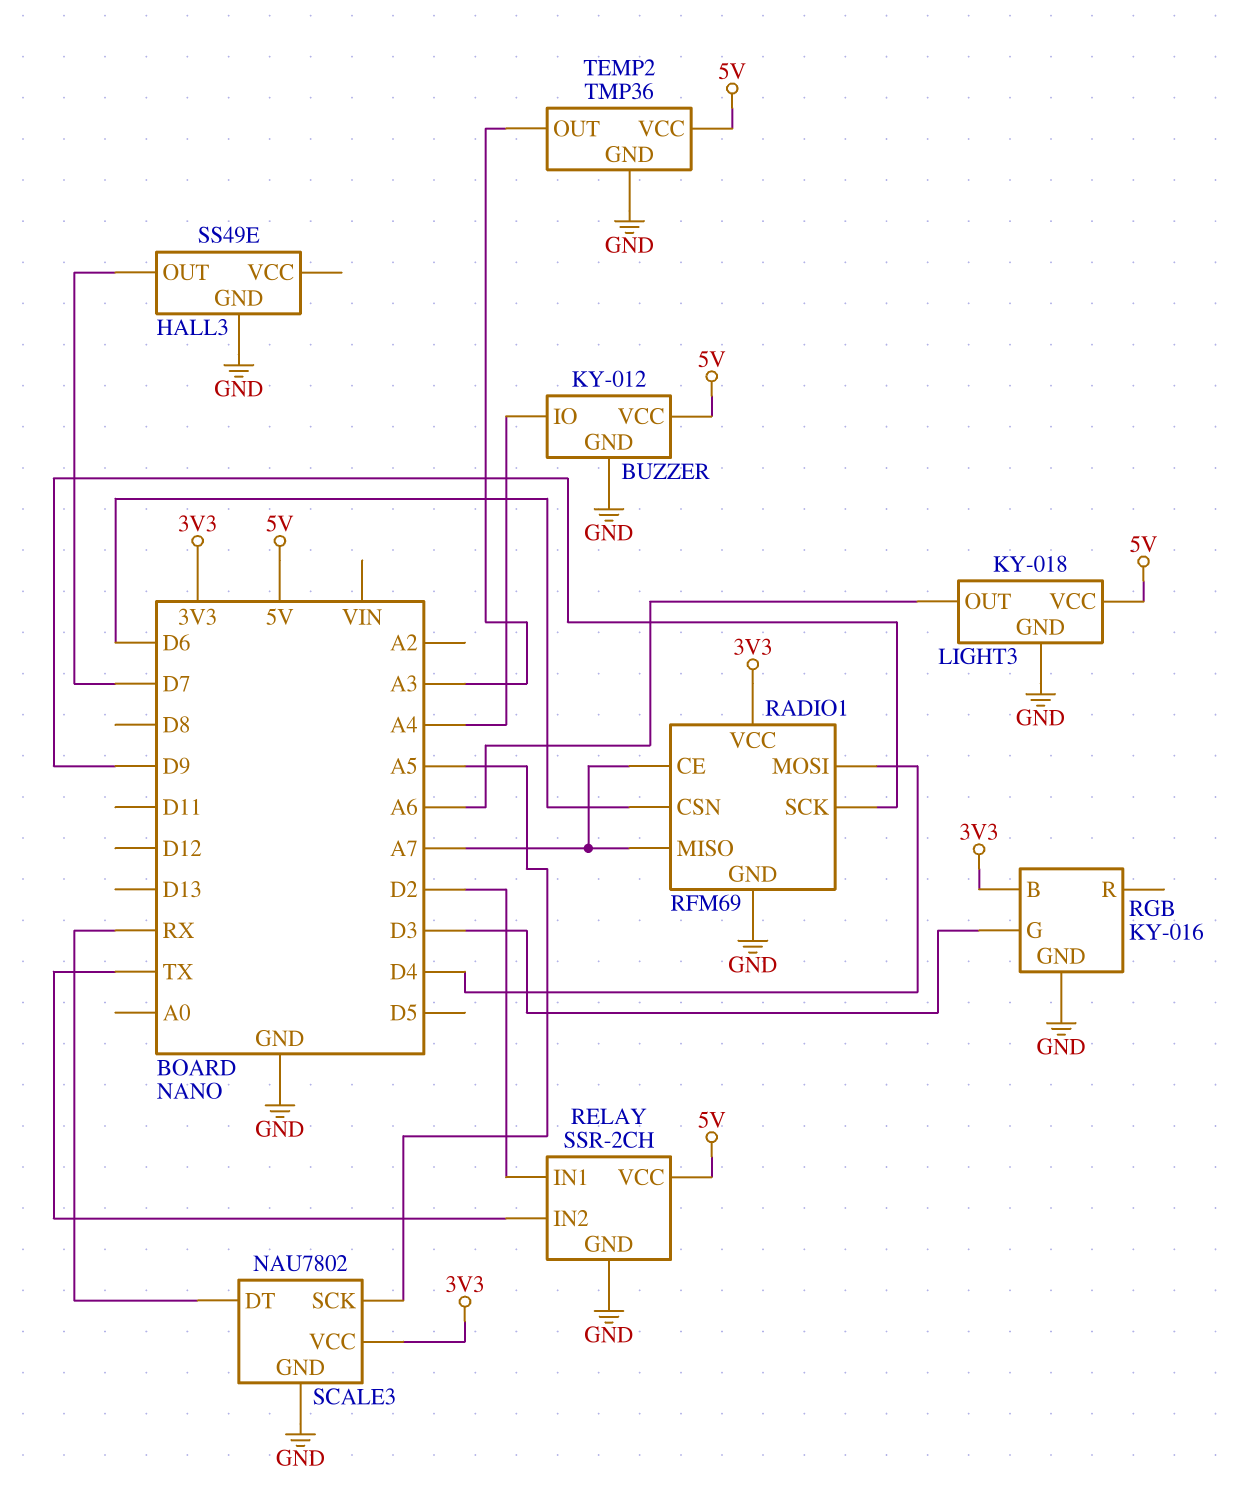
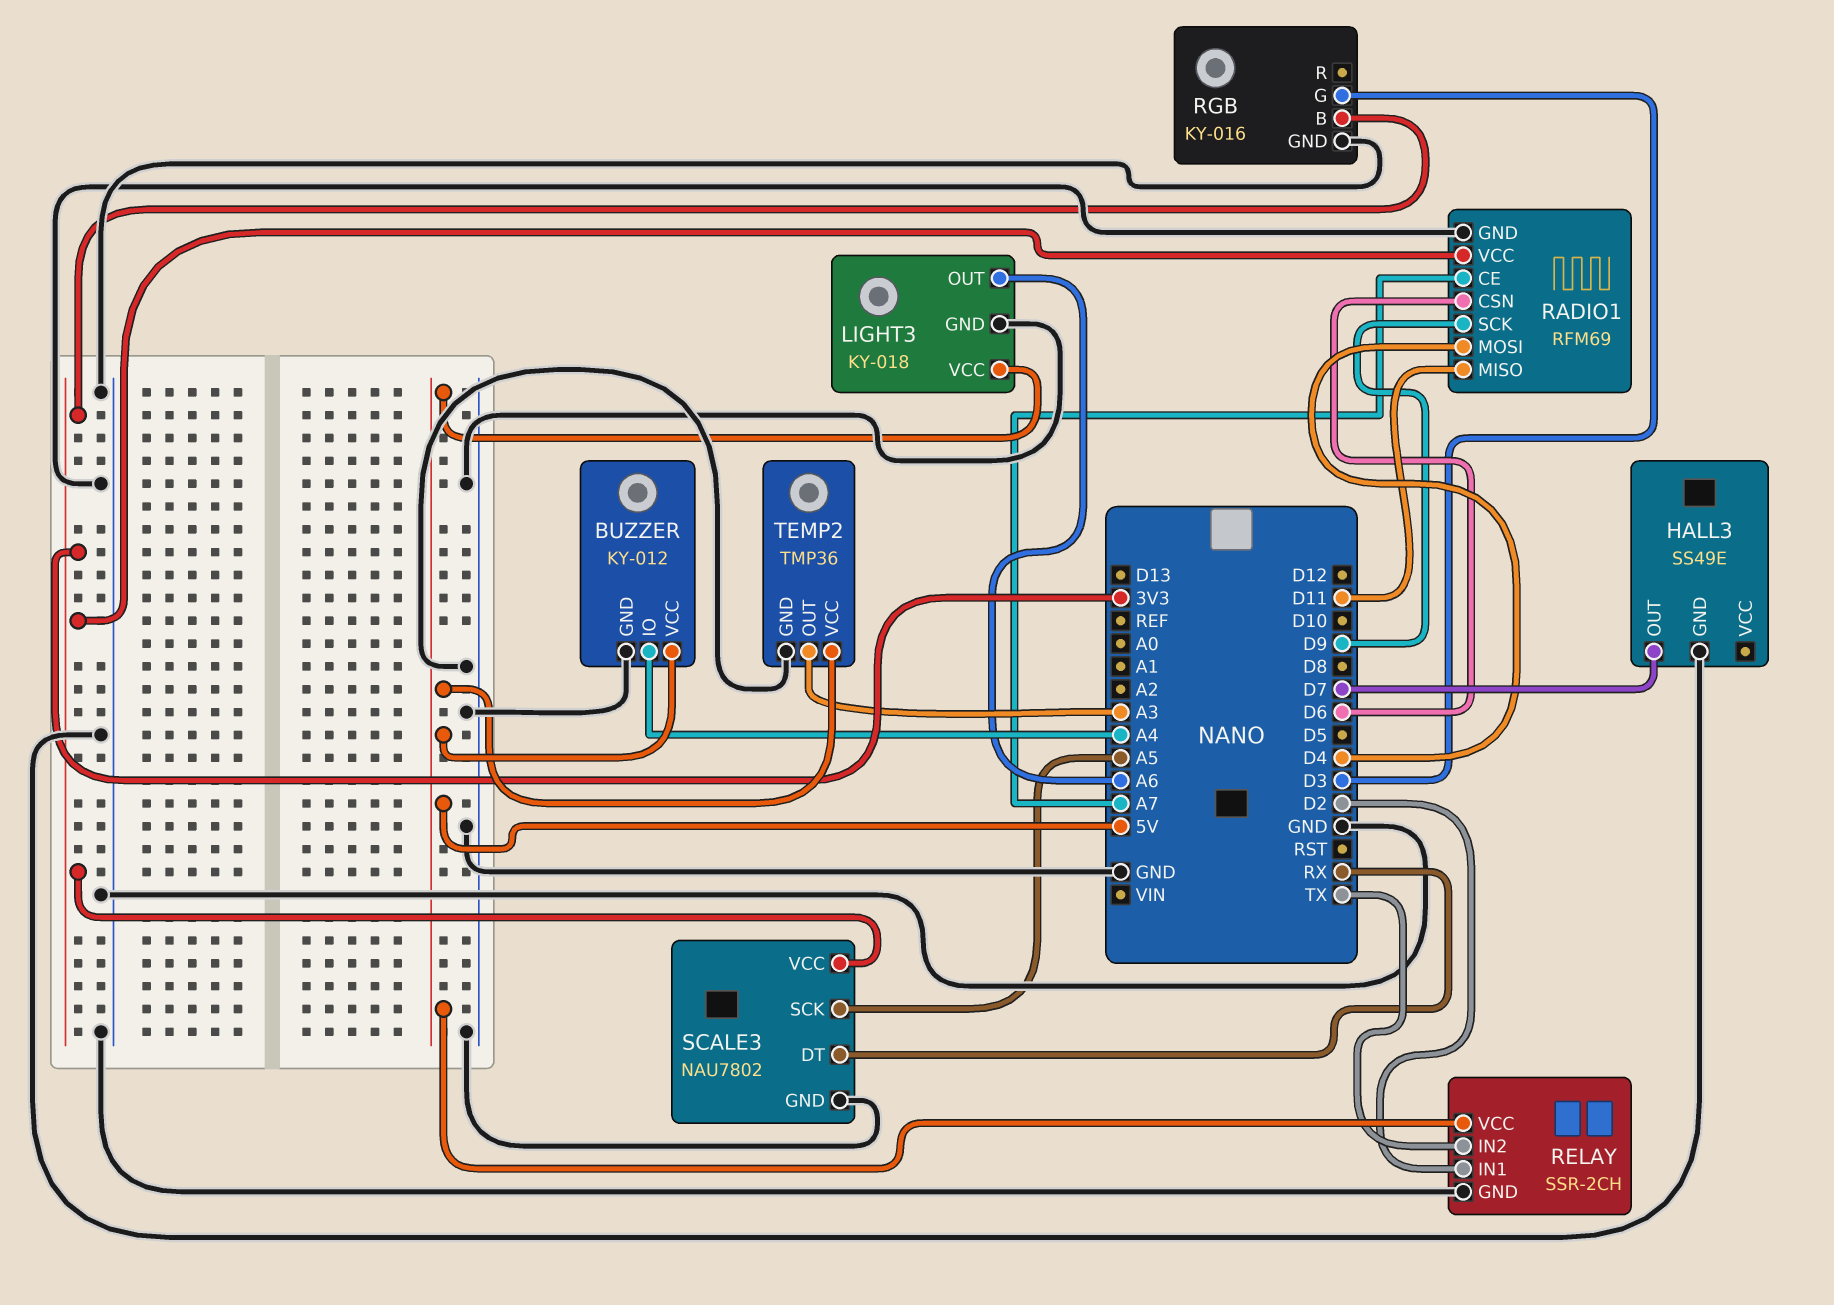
RADIO1 pin MISO: A7 -> D11

